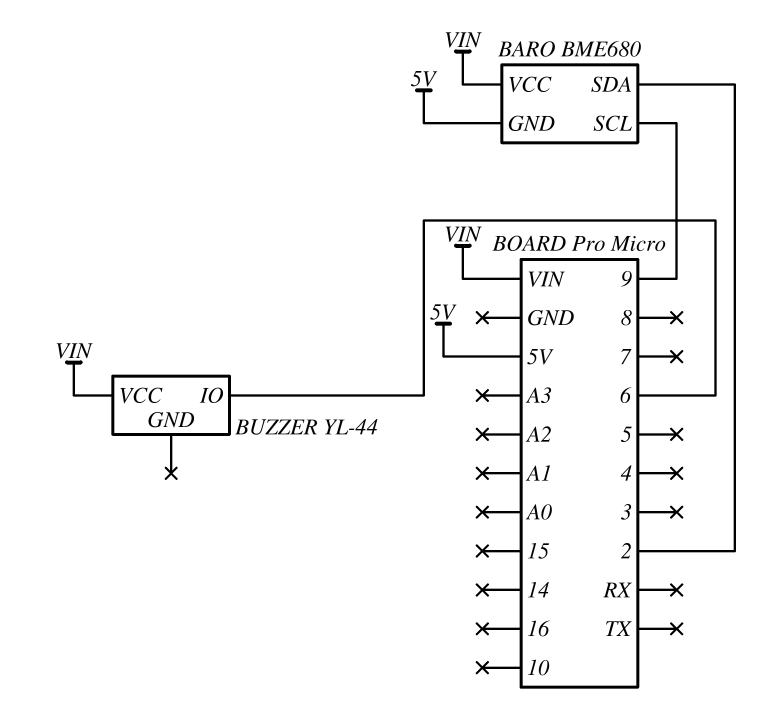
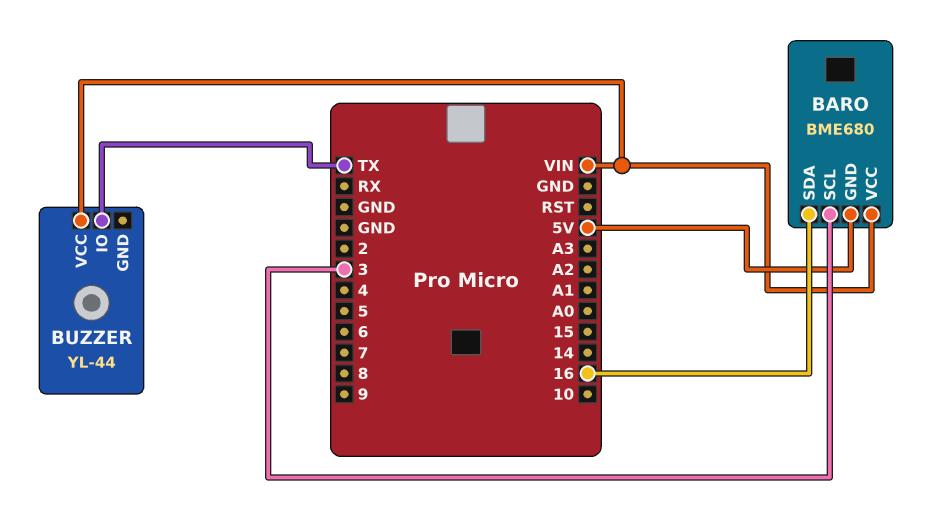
BARO pin SCL: 9 -> 3
BARO pin SDA: 2 -> 16
BUZZER pin IO: 6 -> TX

